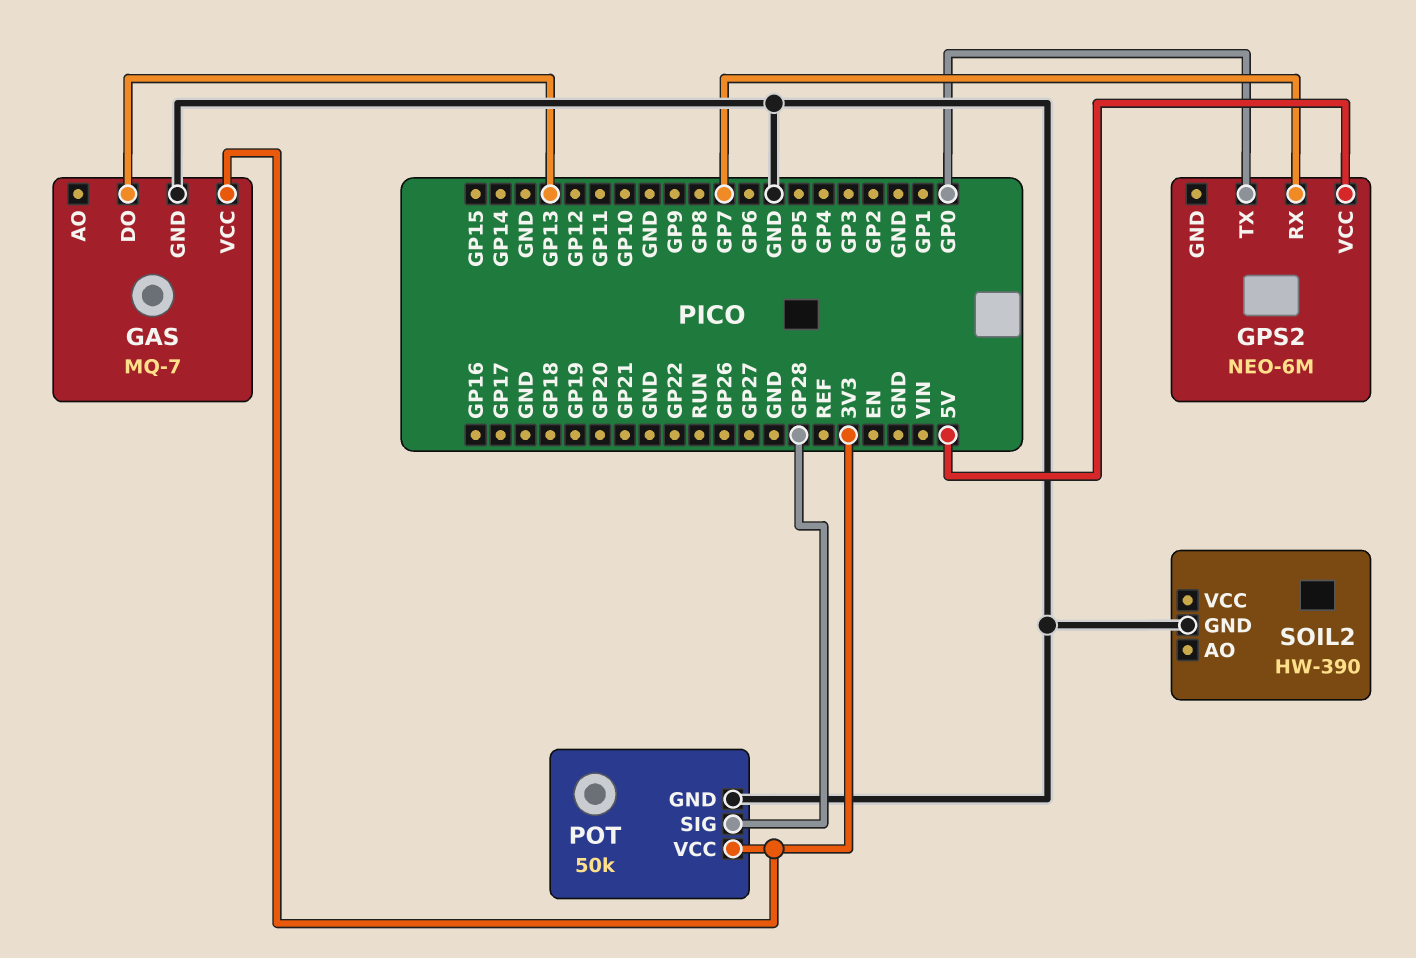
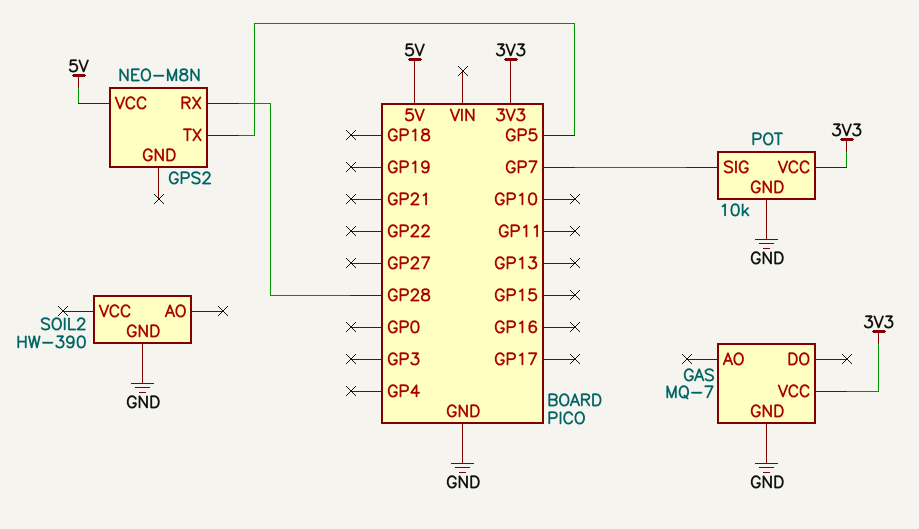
GAS pin DO: GP13 -> none
GPS2: NEO-6M -> NEO-M8N
GPS2 pin RX: GP7 -> GP28
GPS2 pin TX: GP0 -> GP5
POT: 50k -> 10k
POT pin SIG: GP28 -> GP7

